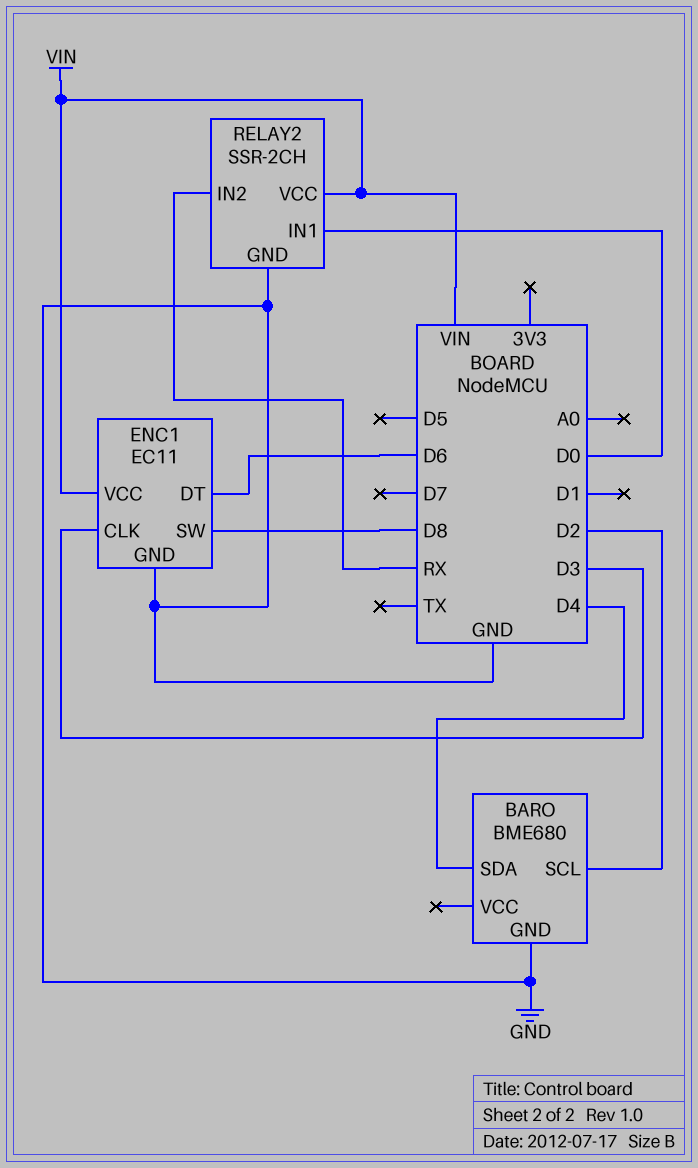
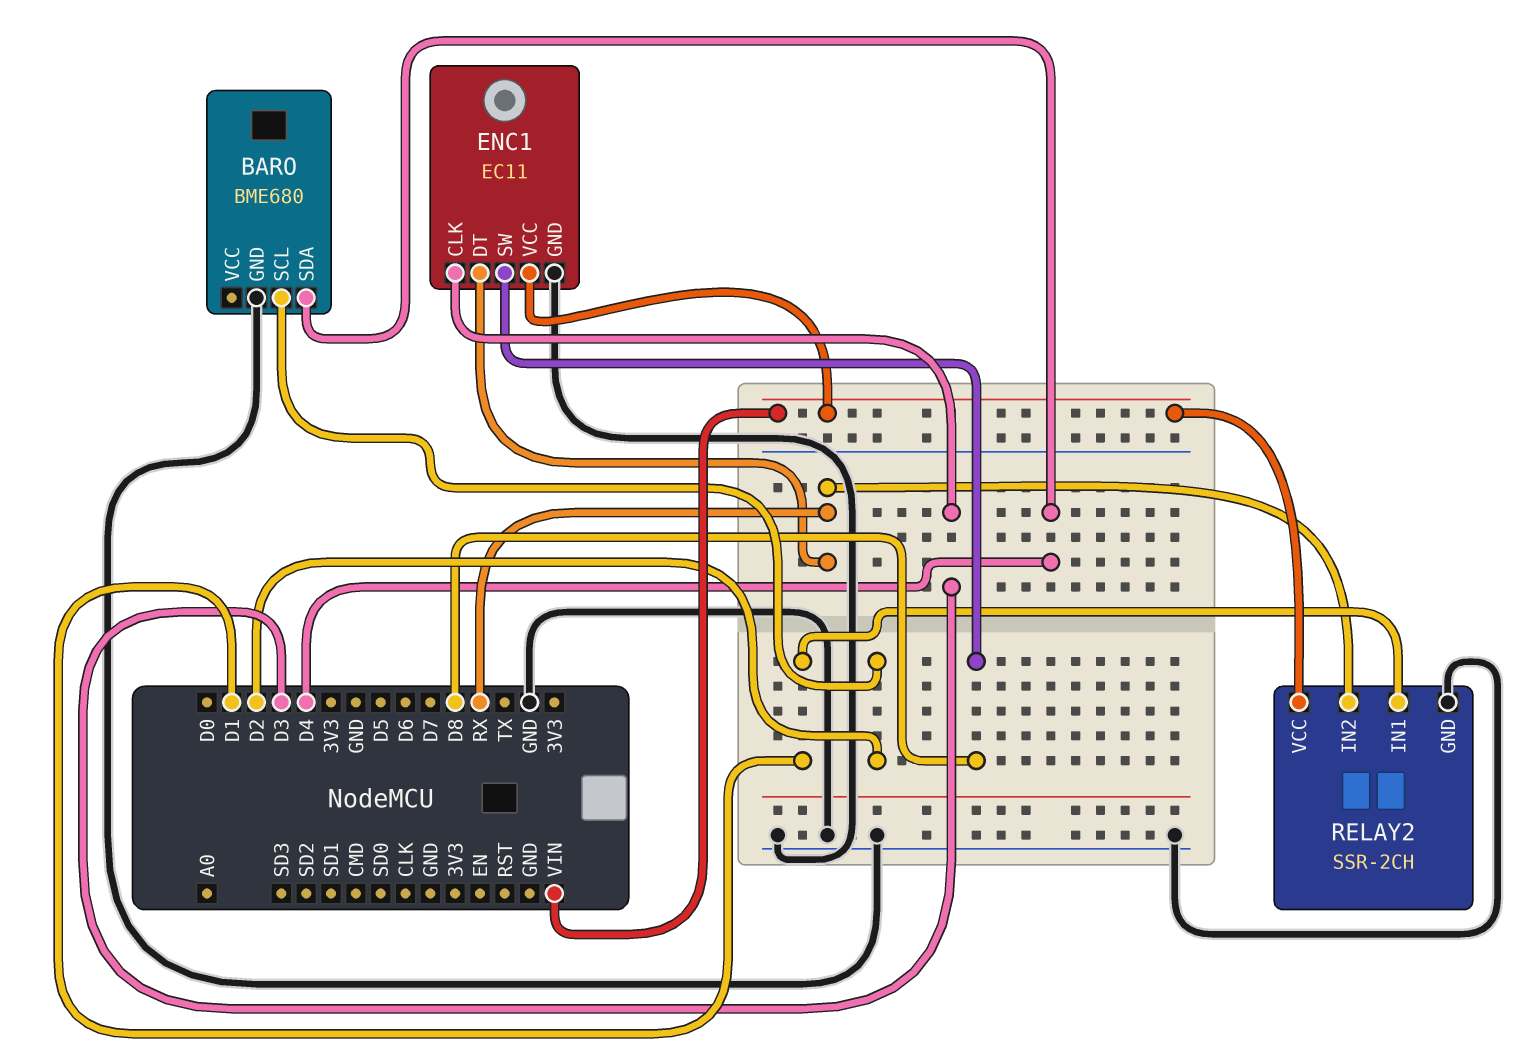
ENC1 pin DT: D6 -> RX
RELAY2 pin IN1: D0 -> D1

